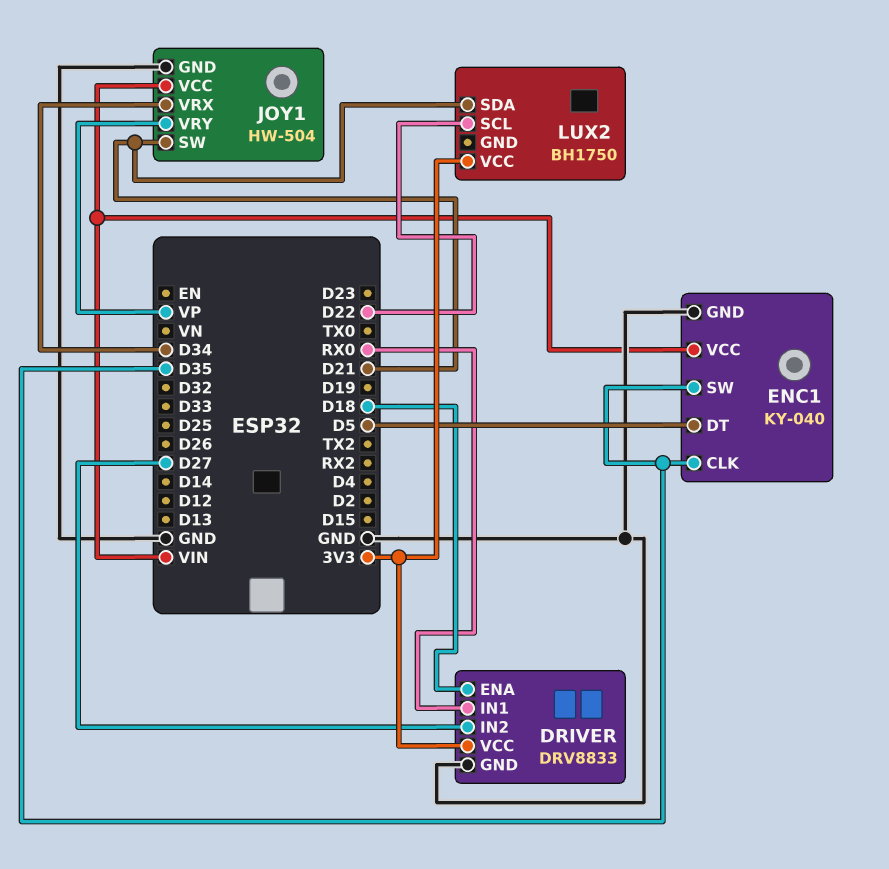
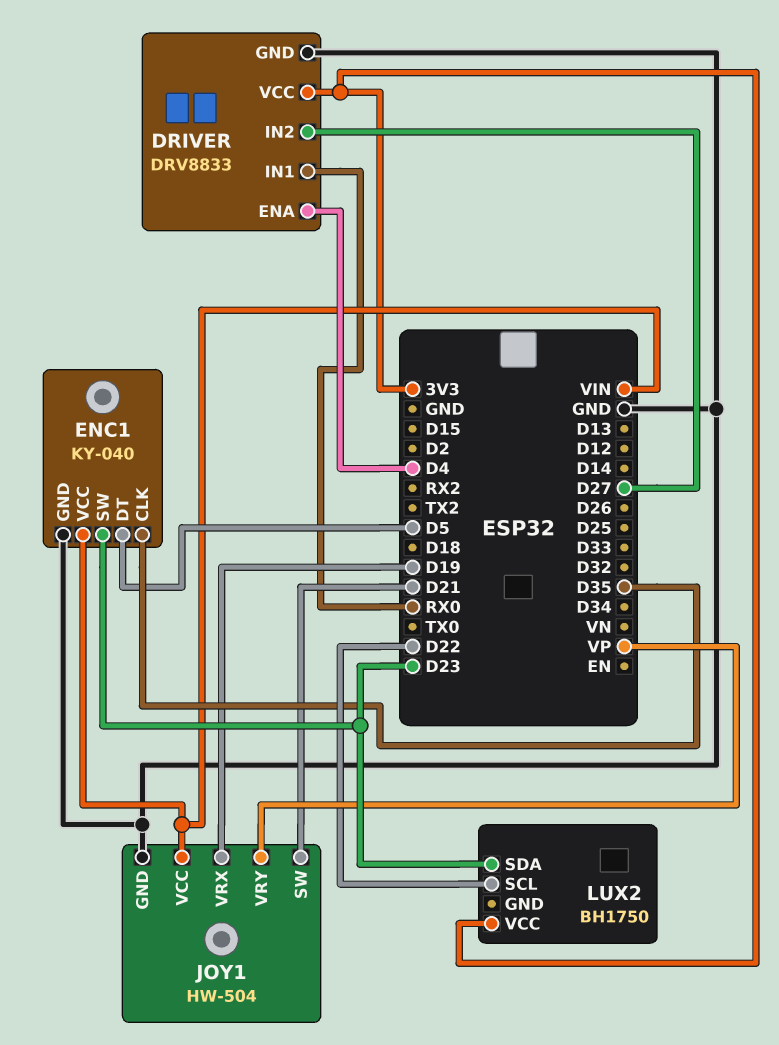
DRIVER pin ENA: D18 -> D4
ENC1 pin SW: D35 -> D23
JOY1 pin VRX: D34 -> D19
LUX2 pin SDA: D21 -> D23

